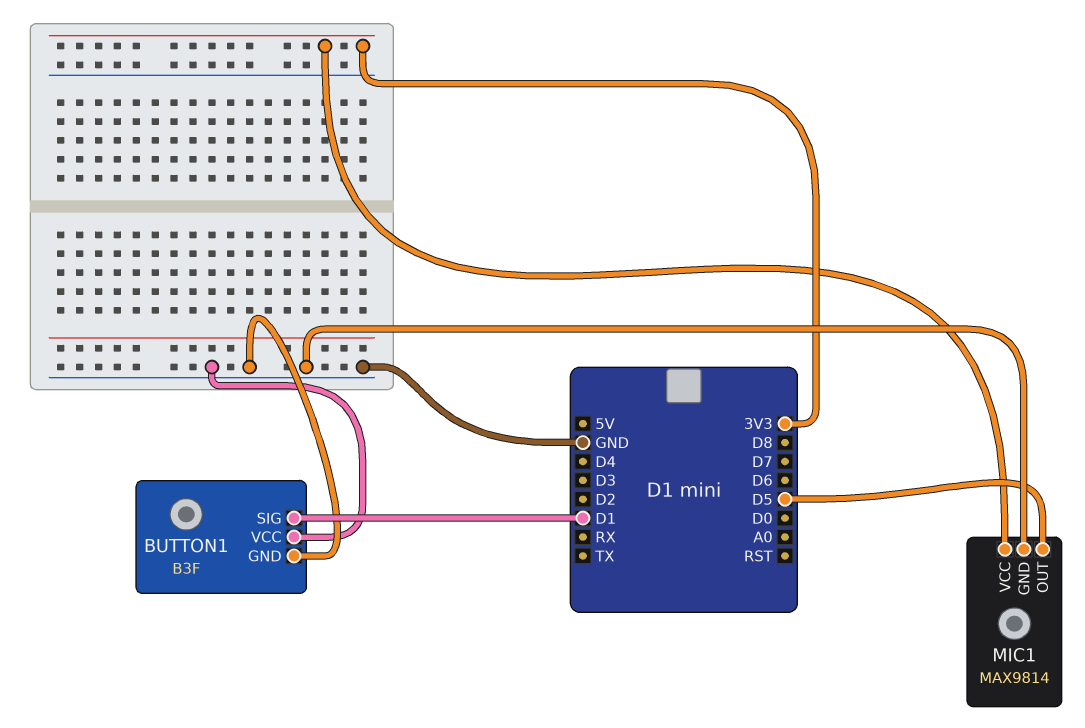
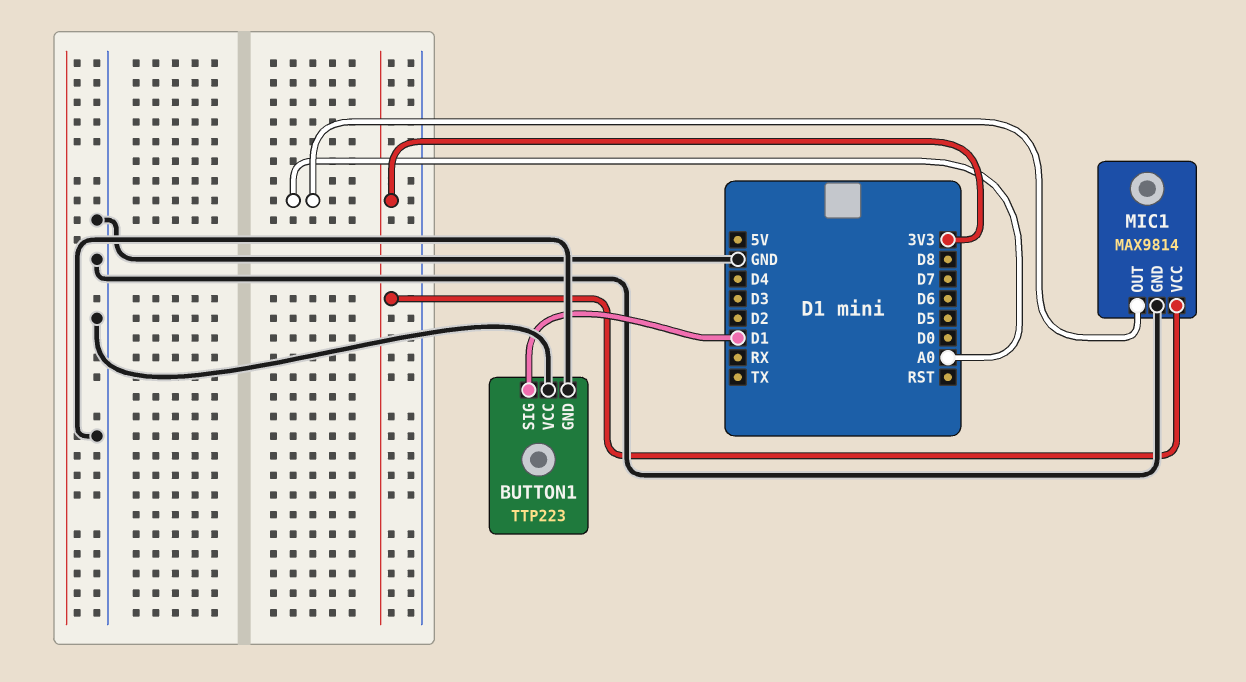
BUTTON1: B3F -> TTP223
MIC1 pin OUT: D5 -> A0

